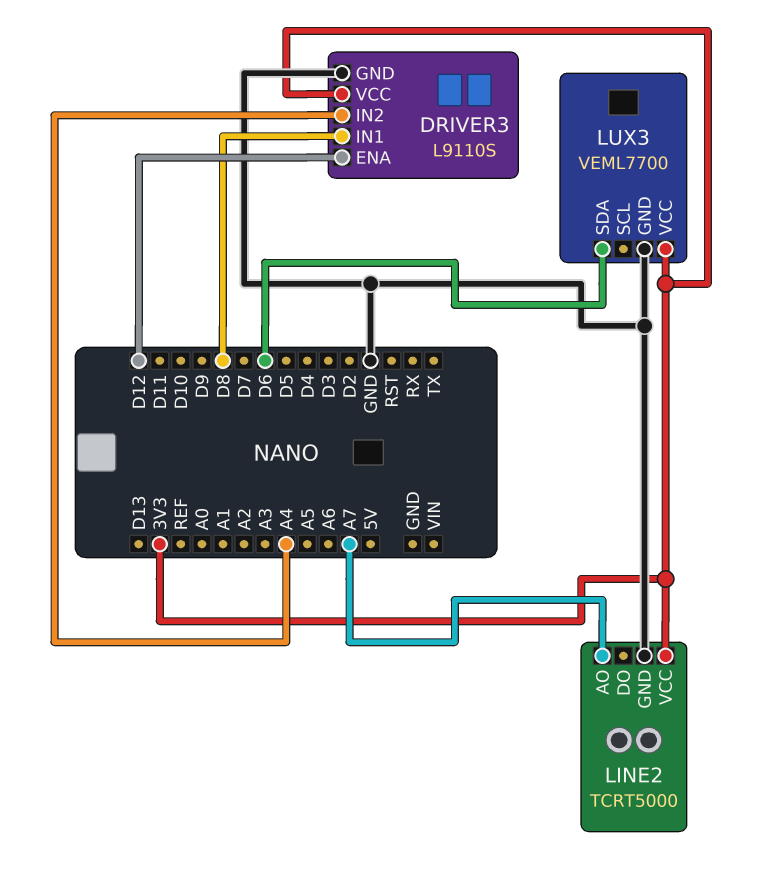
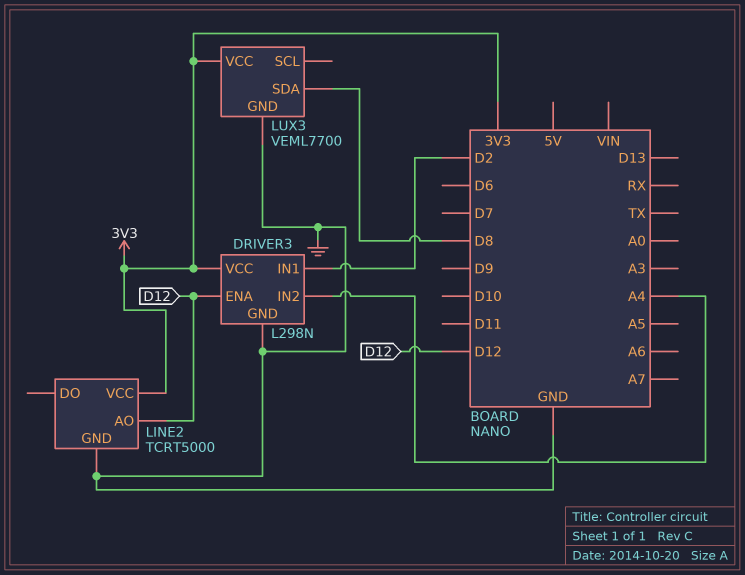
DRIVER3: L9110S -> L298N
DRIVER3 pin IN1: D8 -> D2
LINE2 pin AO: A7 -> D12
LUX3 pin SDA: D6 -> D8

